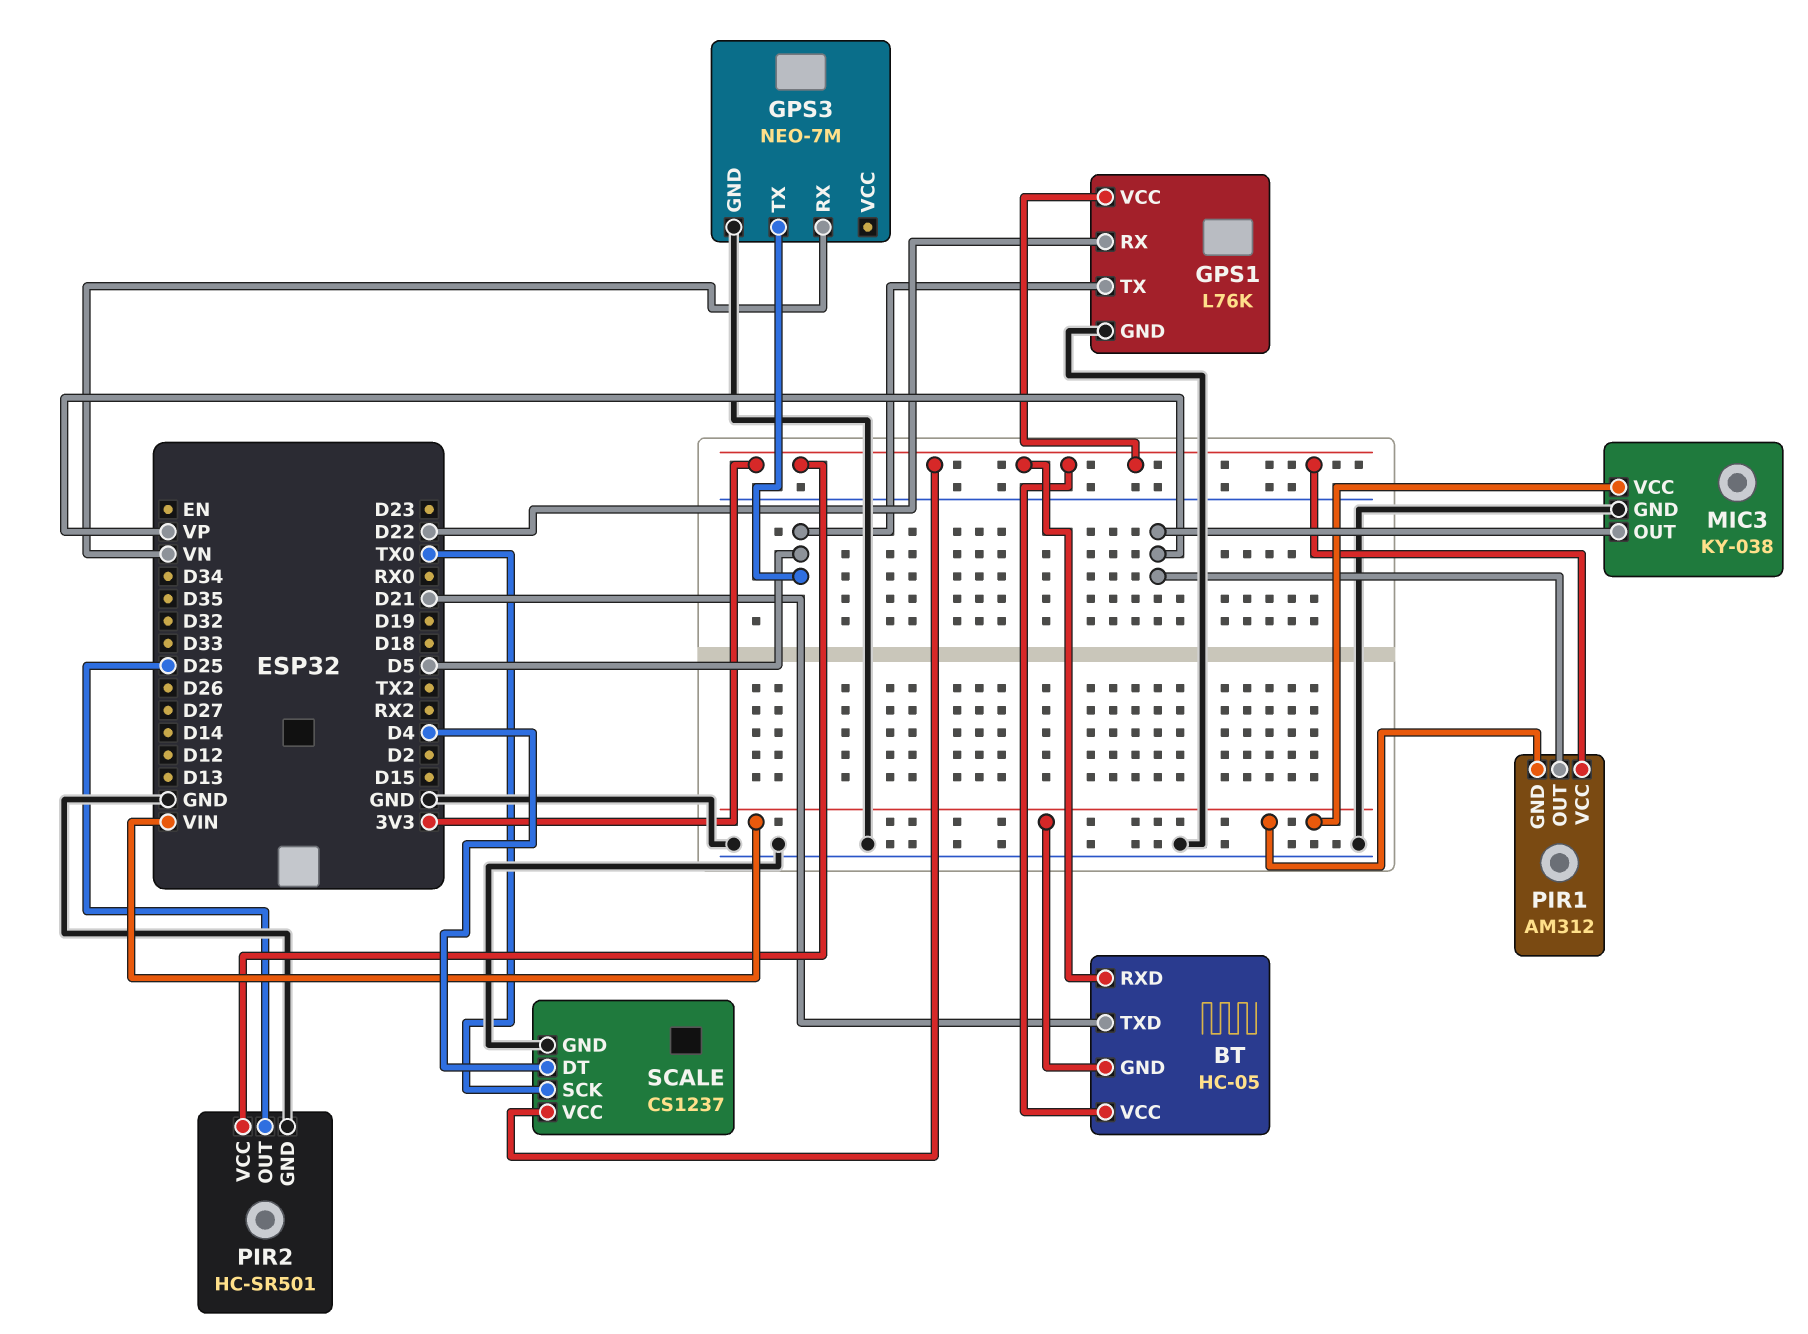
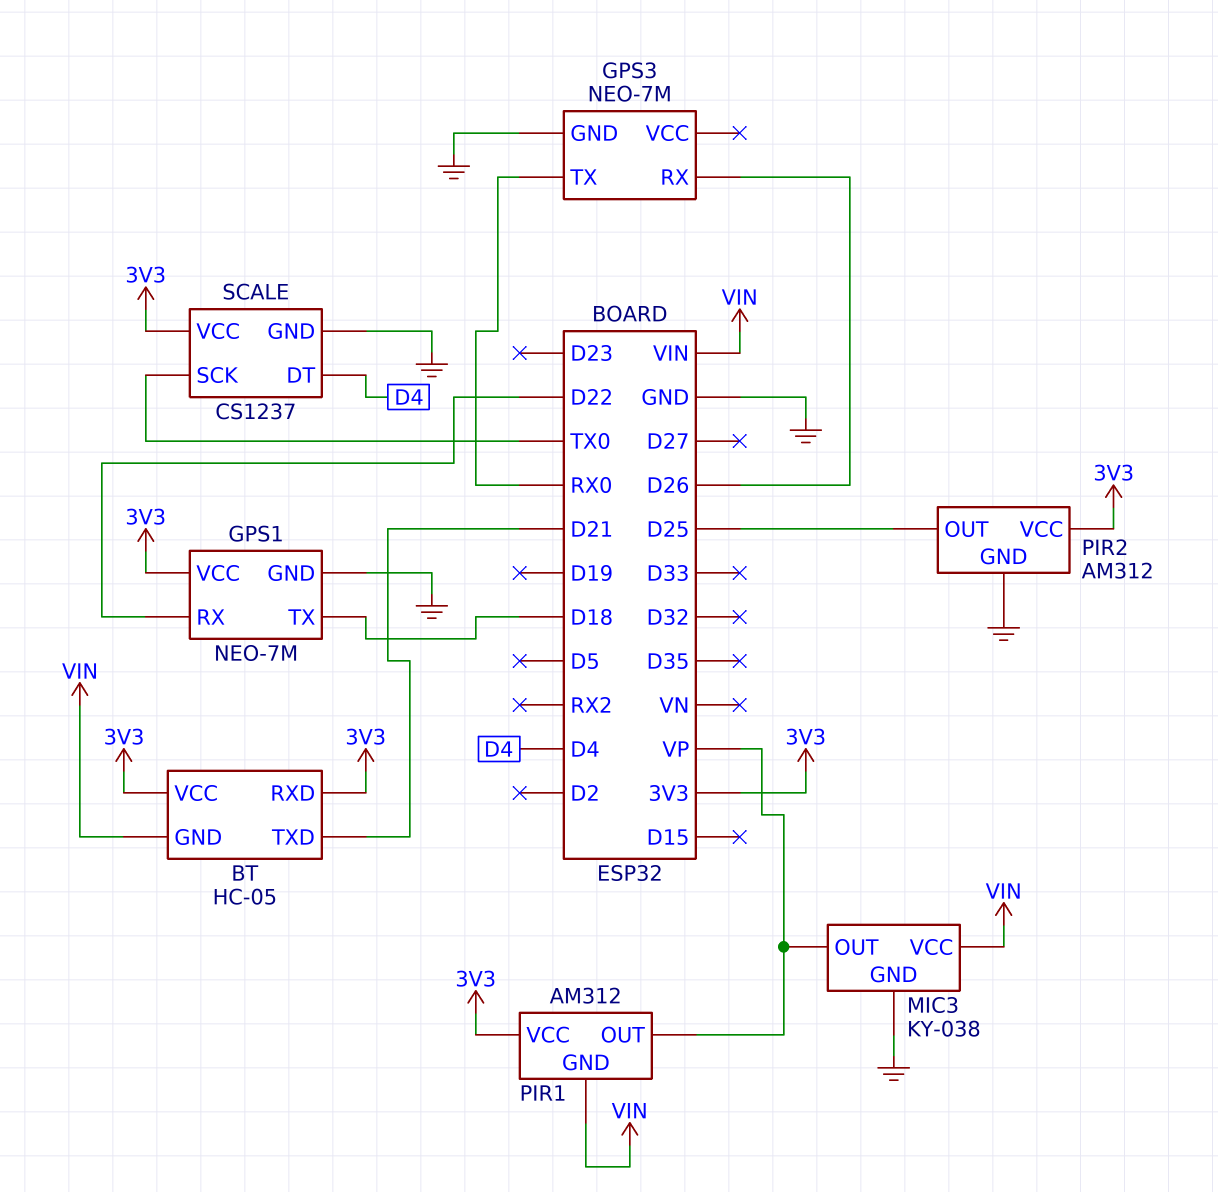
GPS1: L76K -> NEO-7M
GPS1 pin TX: D5 -> D18
GPS3 pin RX: VN -> D26
GPS3 pin TX: D5 -> RX0
PIR2: HC-SR501 -> AM312

